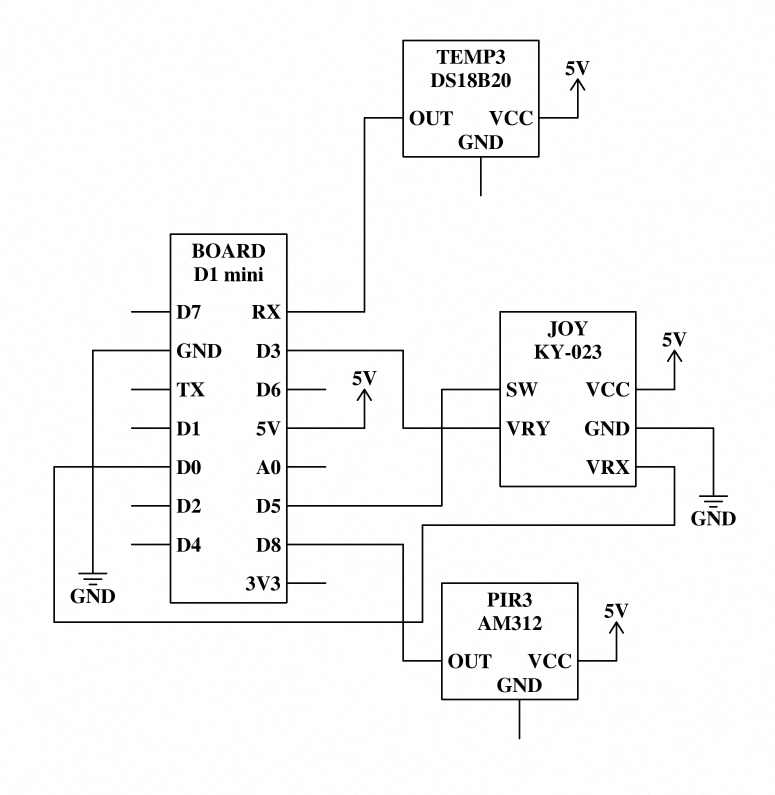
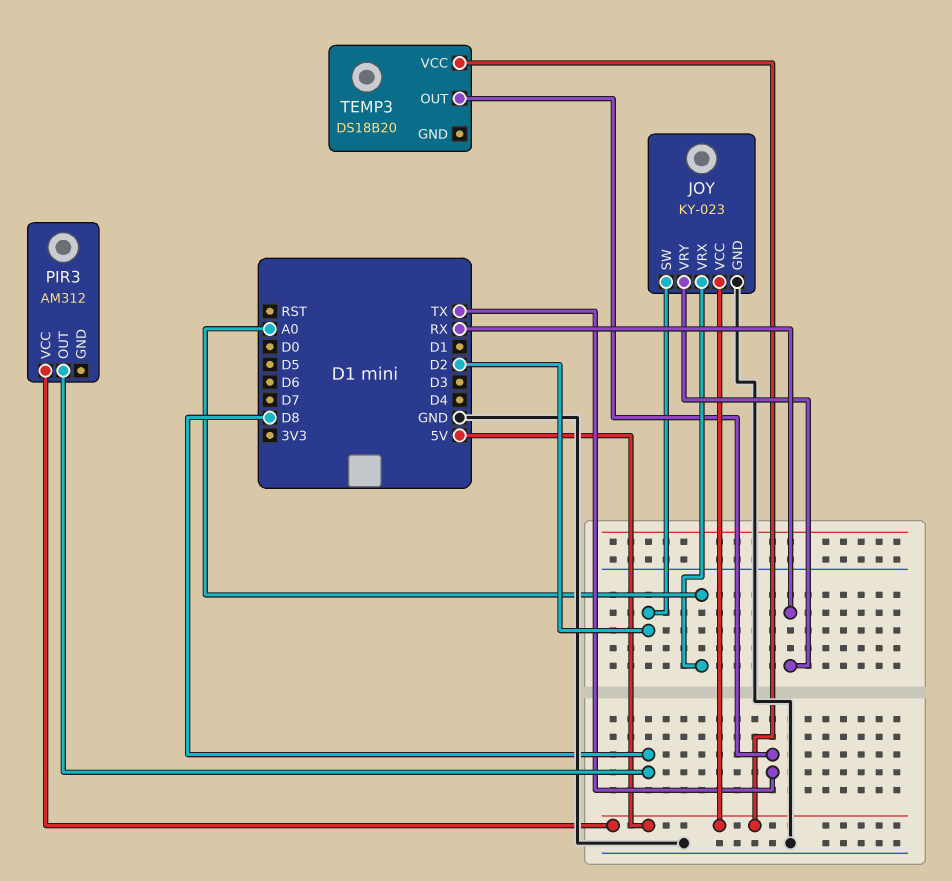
JOY pin SW: D5 -> D2
JOY pin VRX: D0 -> A0
JOY pin VRY: D3 -> RX
TEMP3 pin OUT: RX -> TX

